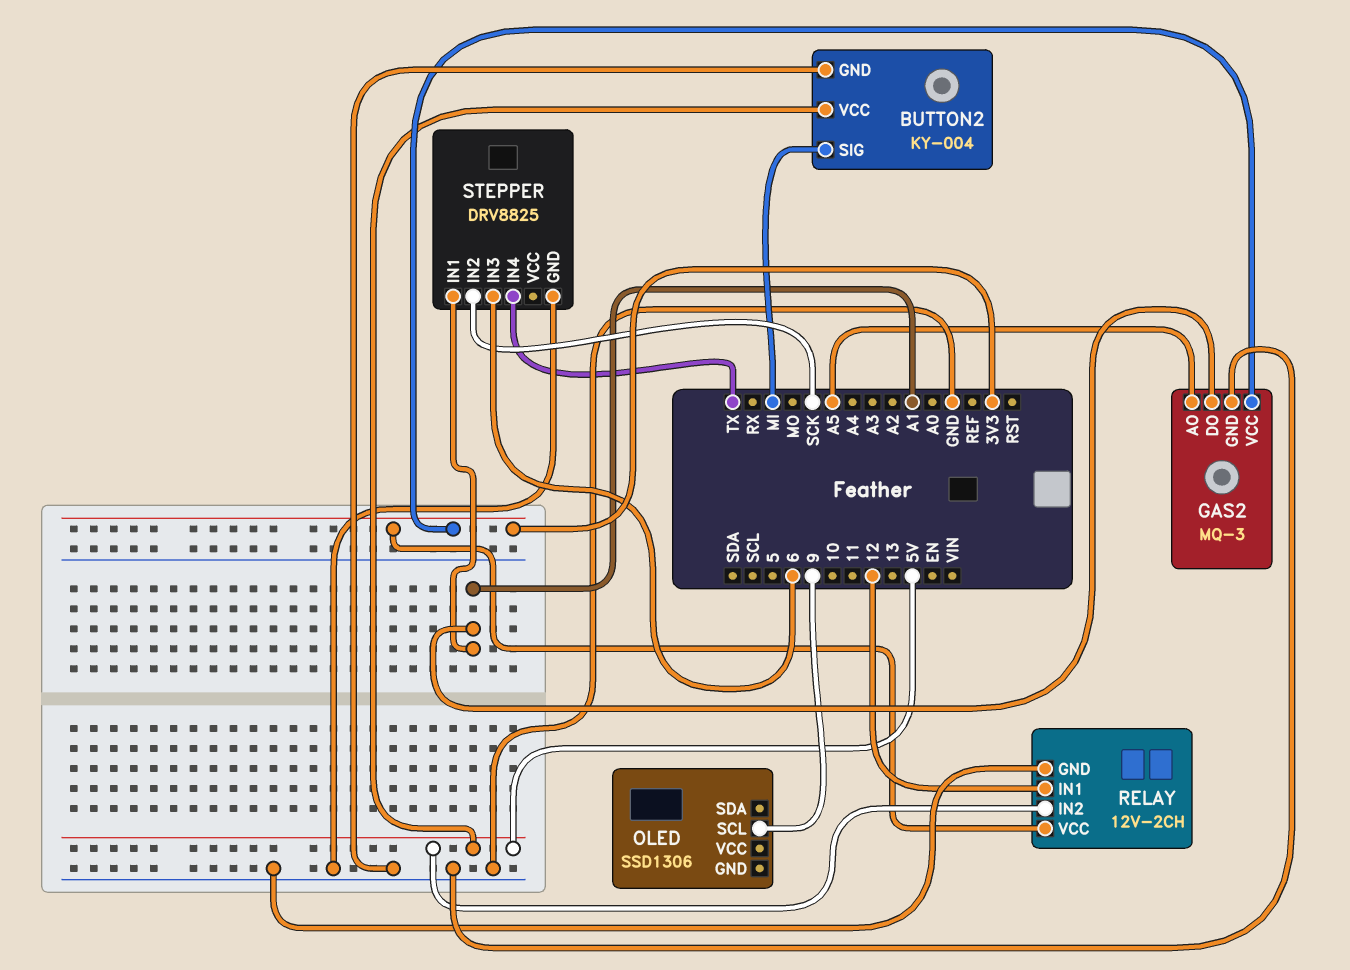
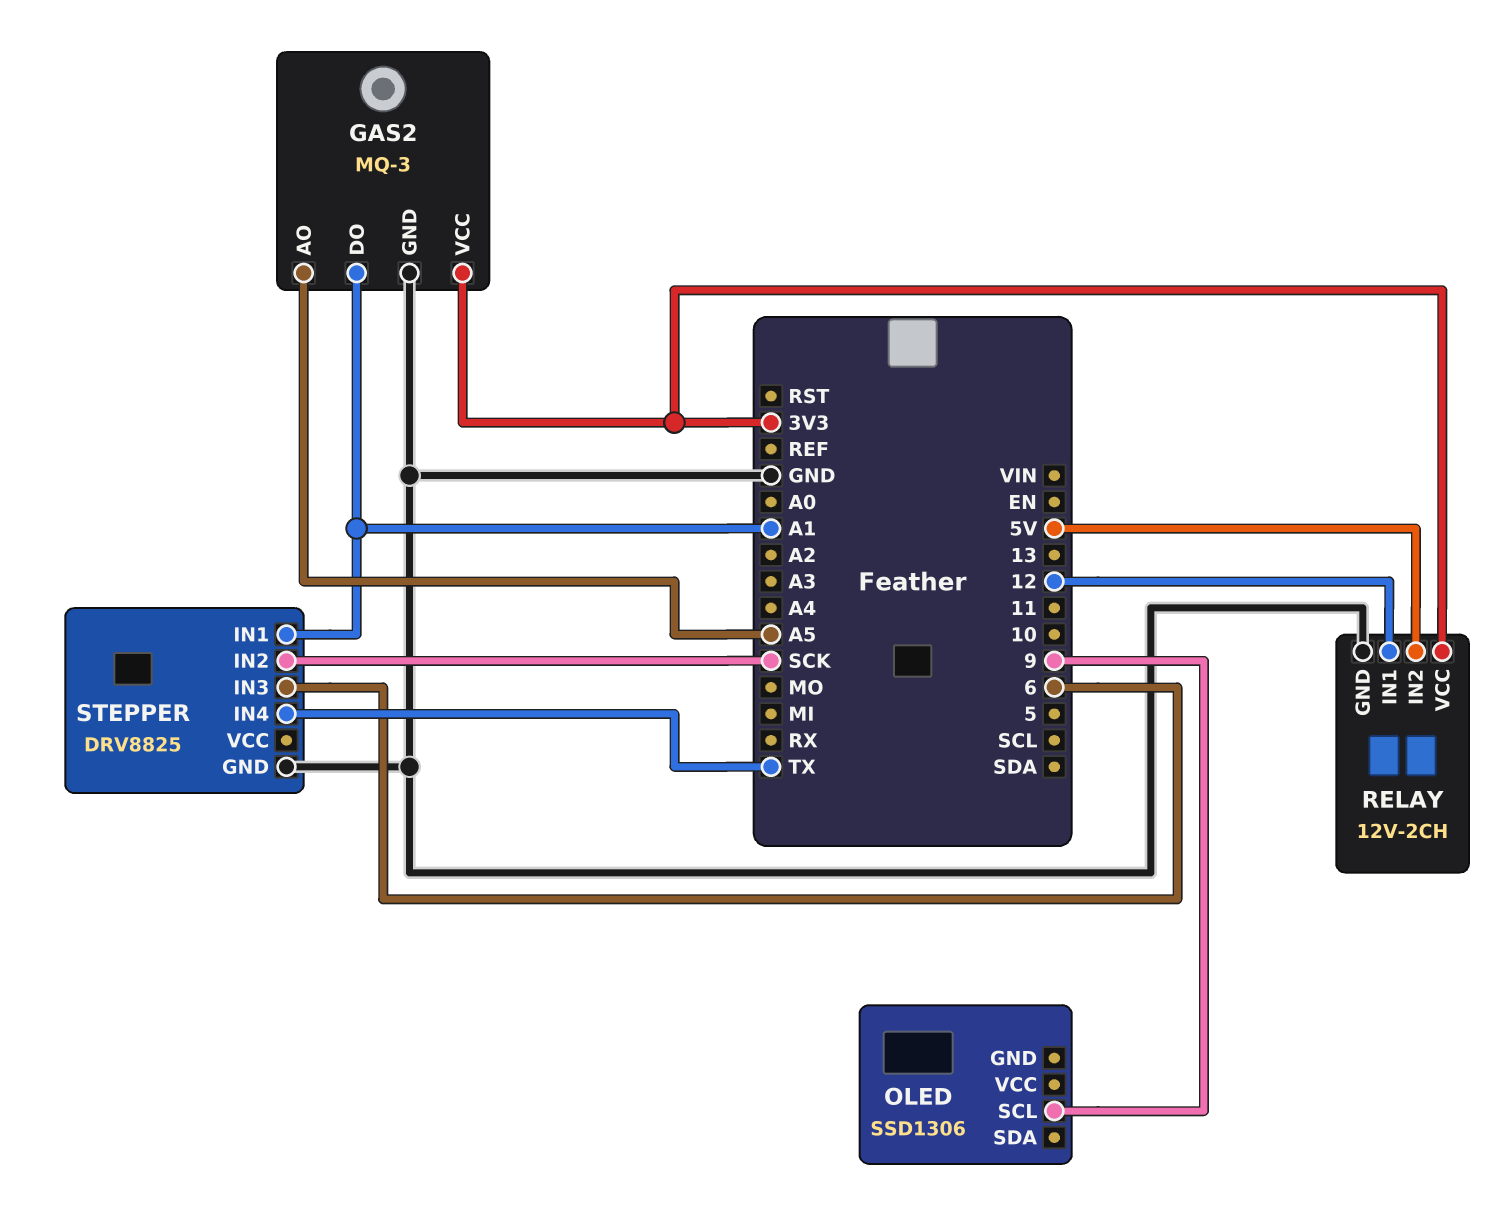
BUTTON2: KY-004 -> none
BUTTON2 pin GND: GND -> none
BUTTON2 pin SIG: MI -> none
BUTTON2 pin VCC: 5V -> none

